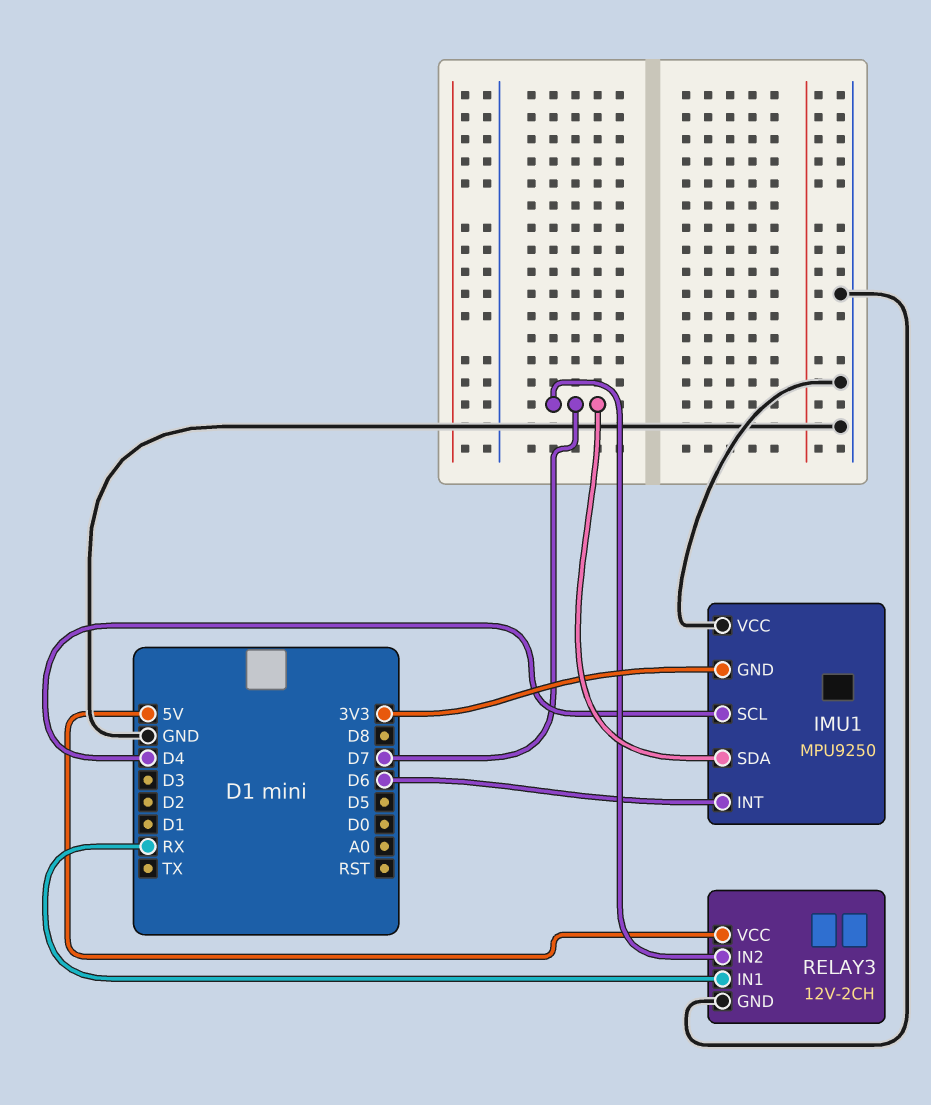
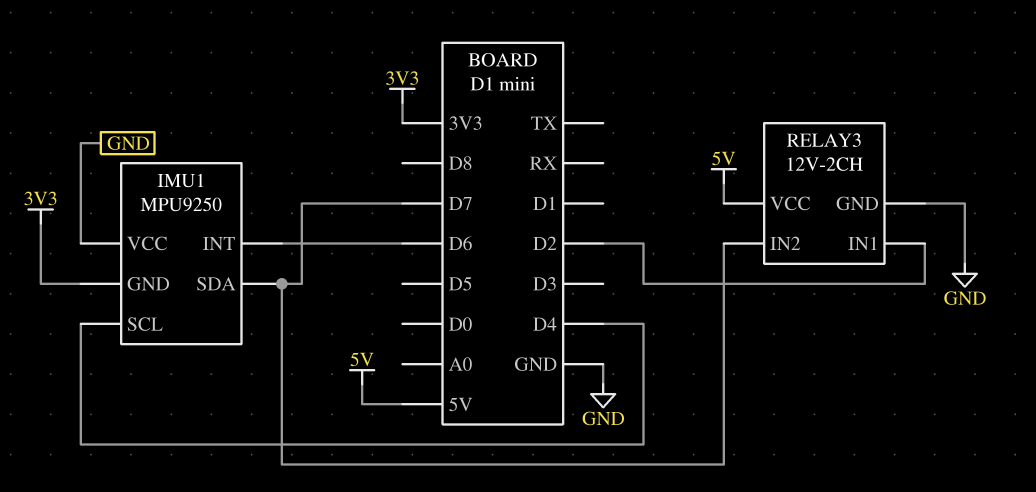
RELAY3 pin IN1: RX -> D2

